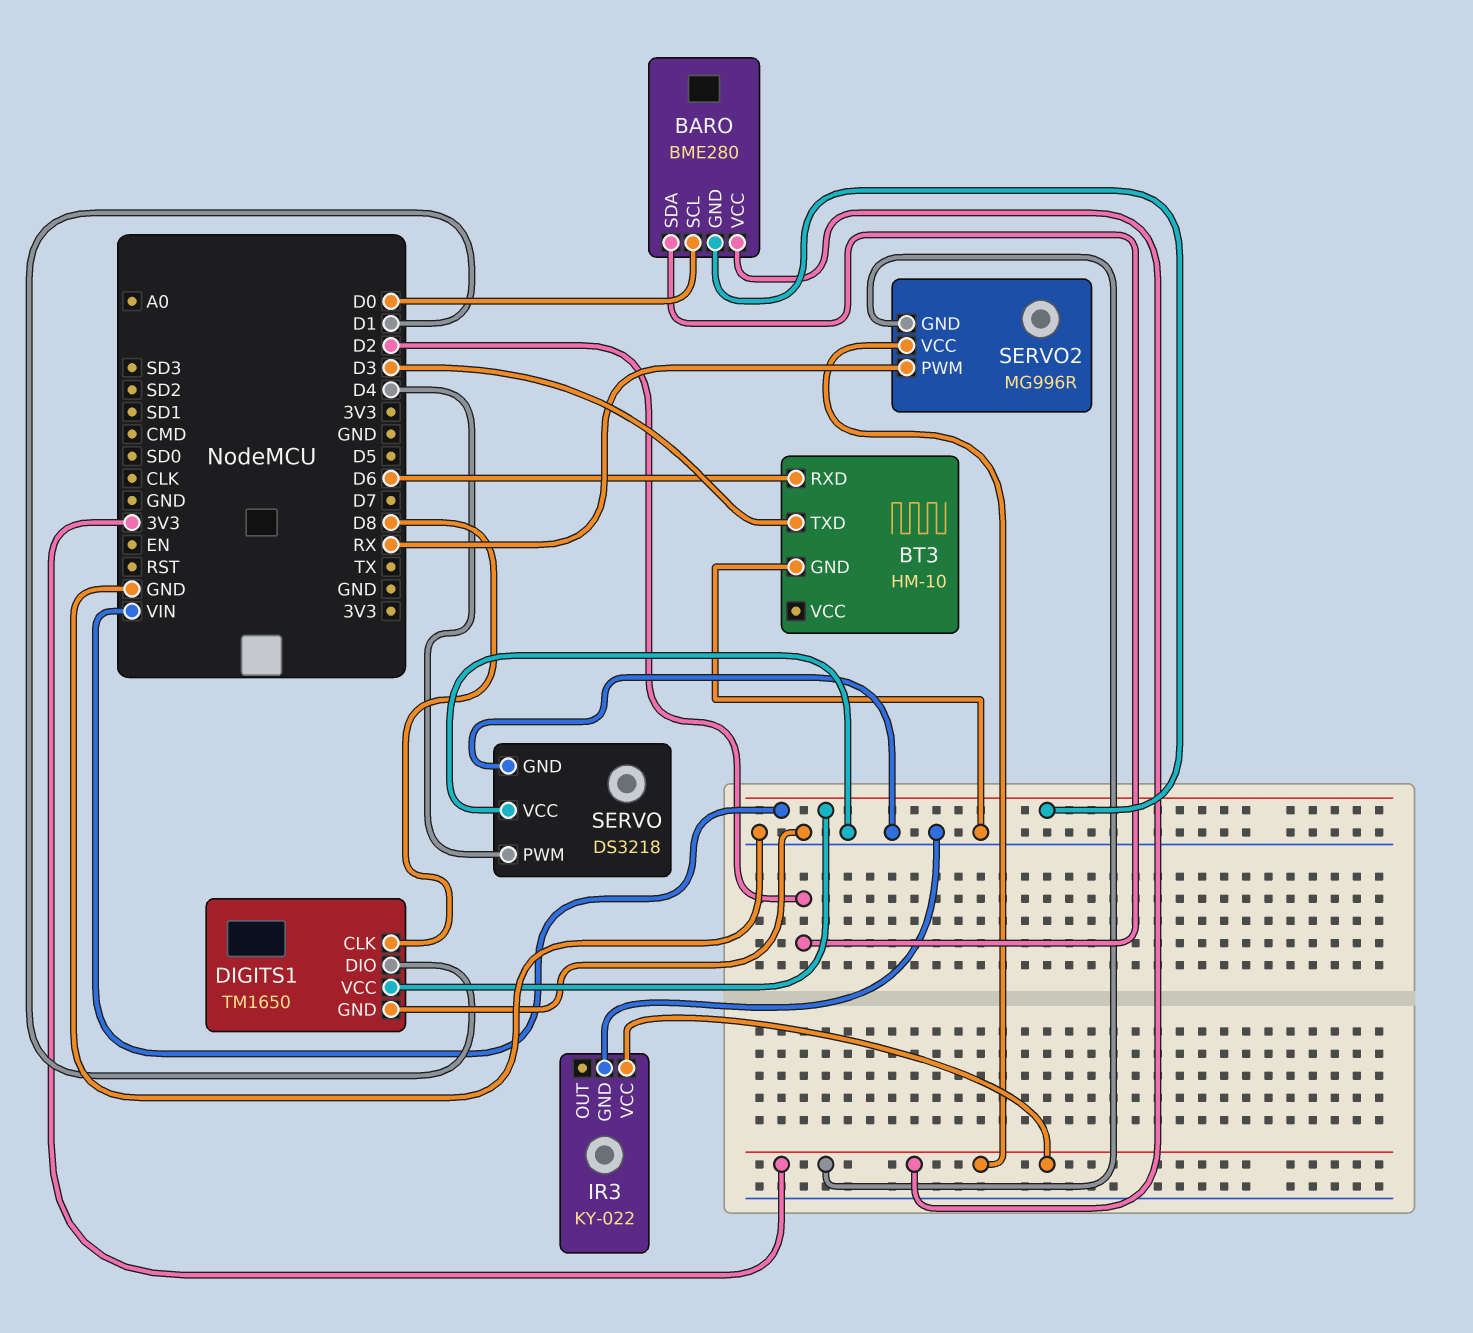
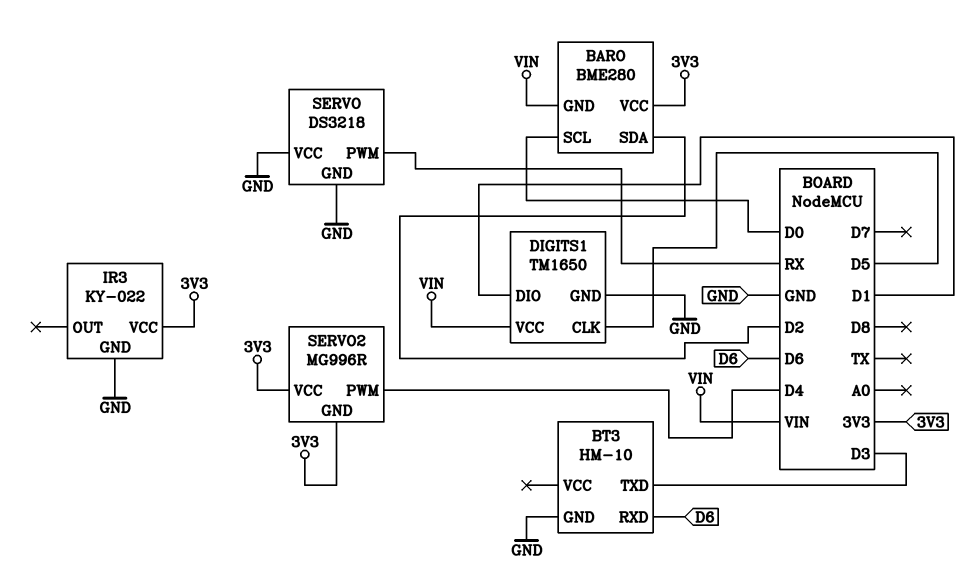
DIGITS1 pin CLK: D8 -> D5
SERVO pin PWM: D4 -> RX
SERVO2 pin PWM: RX -> D4

